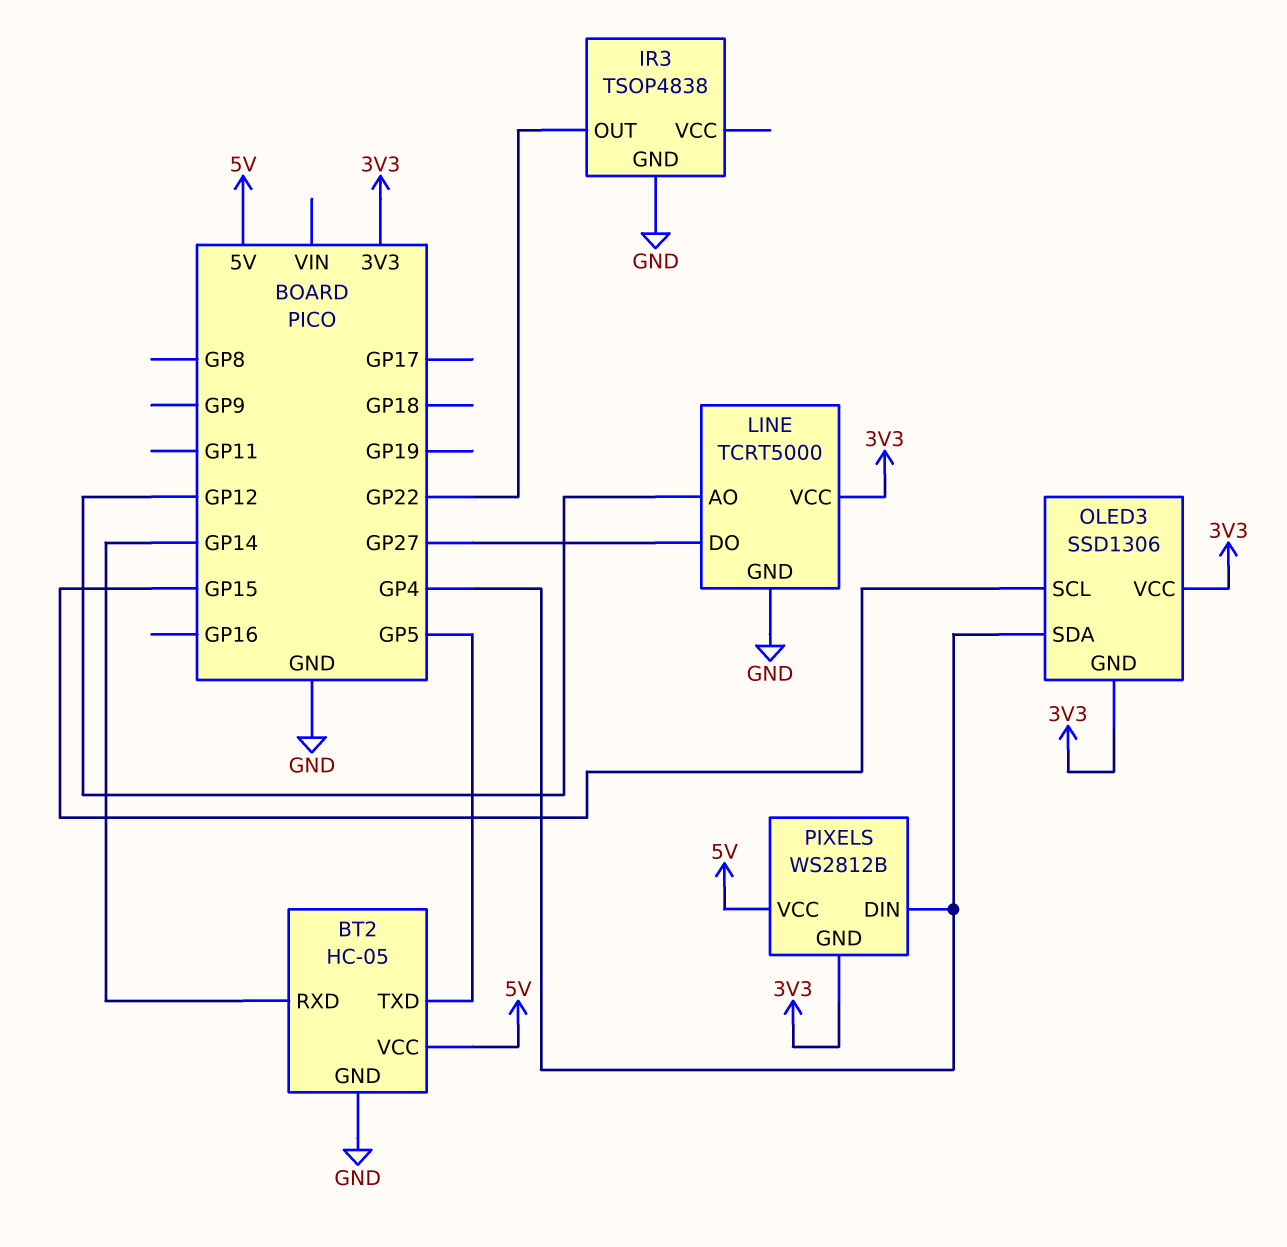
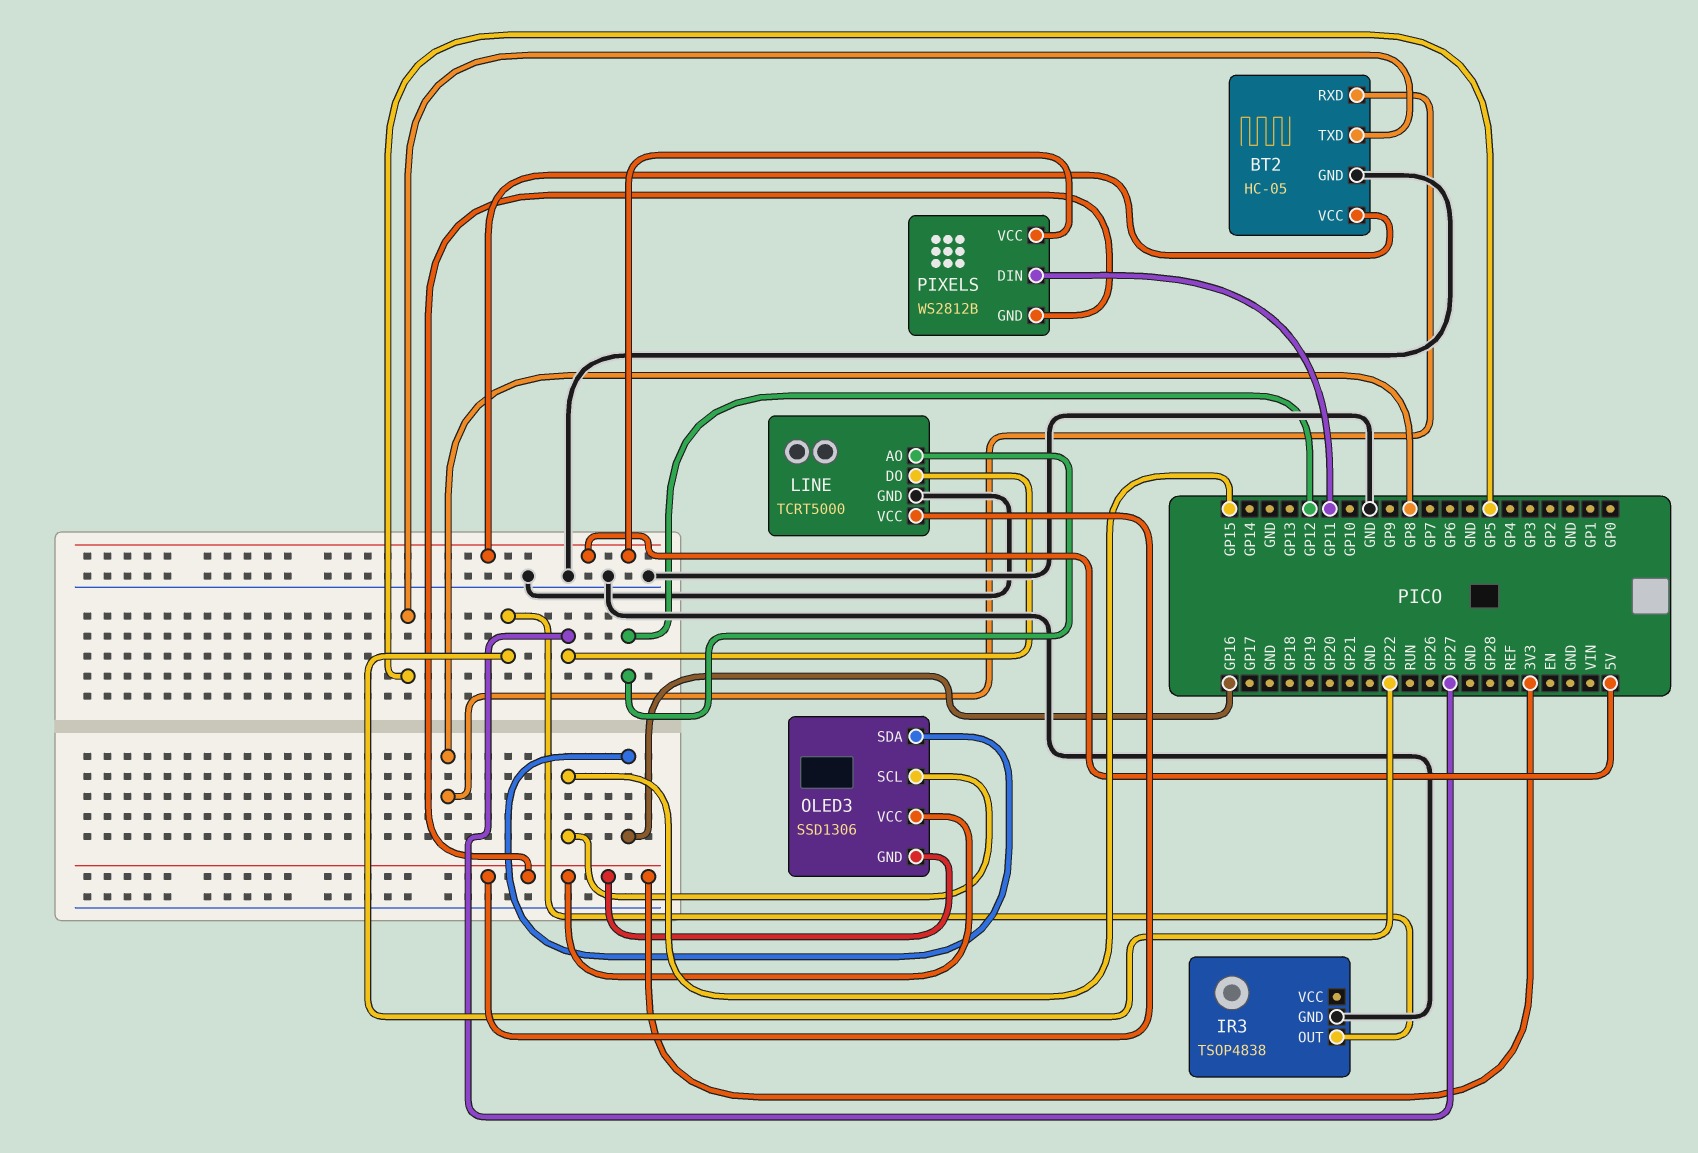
BT2 pin RXD: GP14 -> GP8
OLED3 pin SDA: GP4 -> GP16
PIXELS pin DIN: GP4 -> GP11

